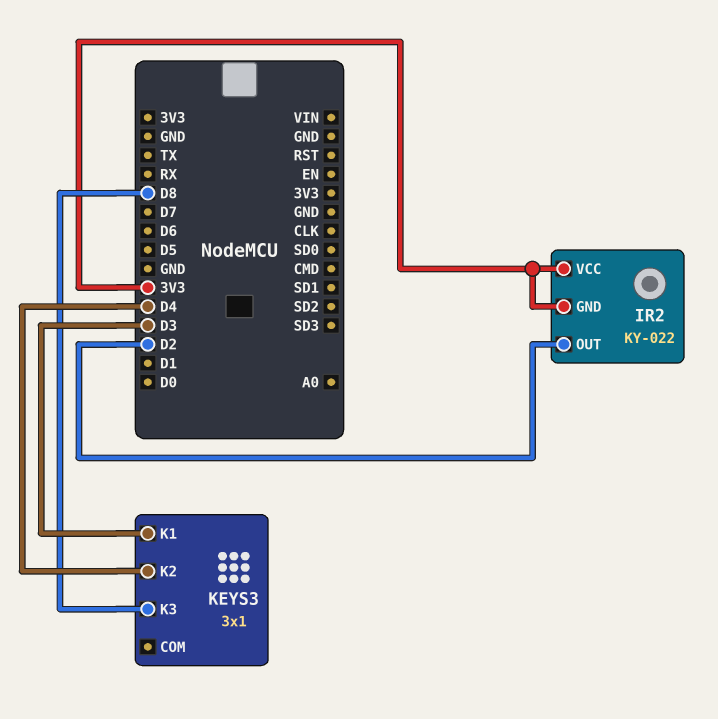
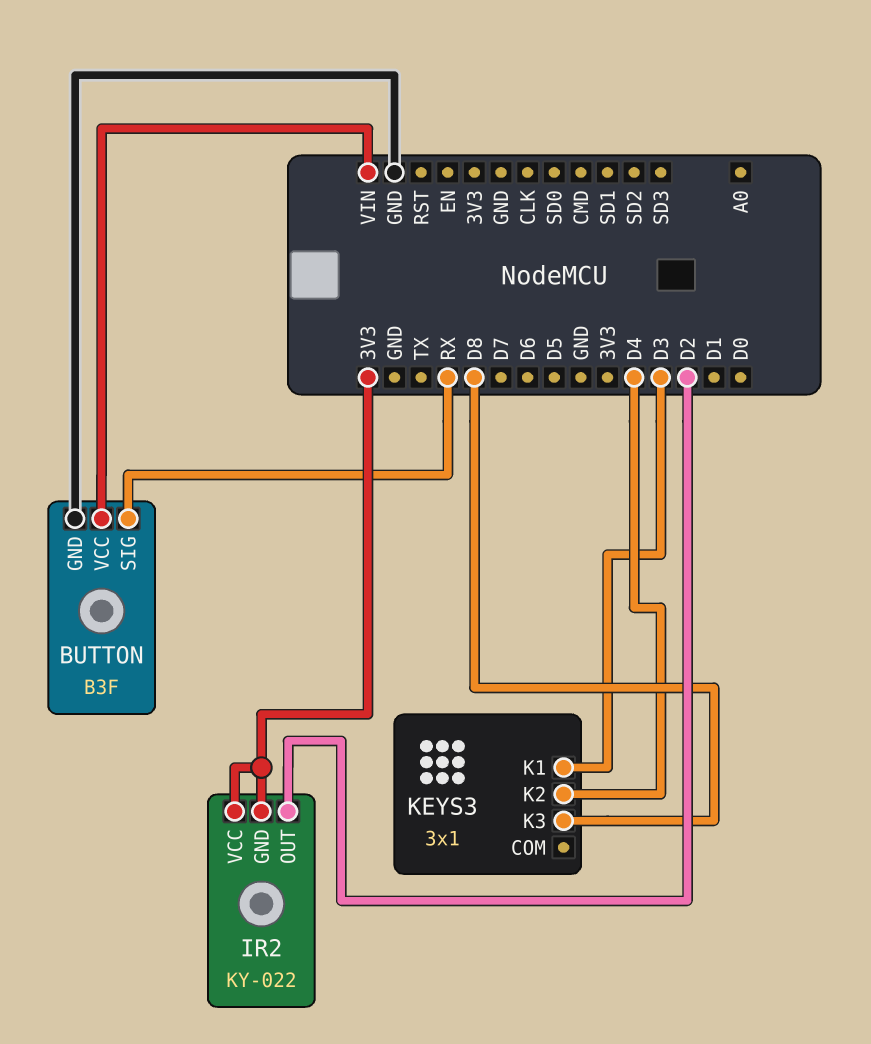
BUTTON: none -> B3F
BUTTON pin GND: none -> GND
BUTTON pin SIG: none -> RX
BUTTON pin VCC: none -> VIN

